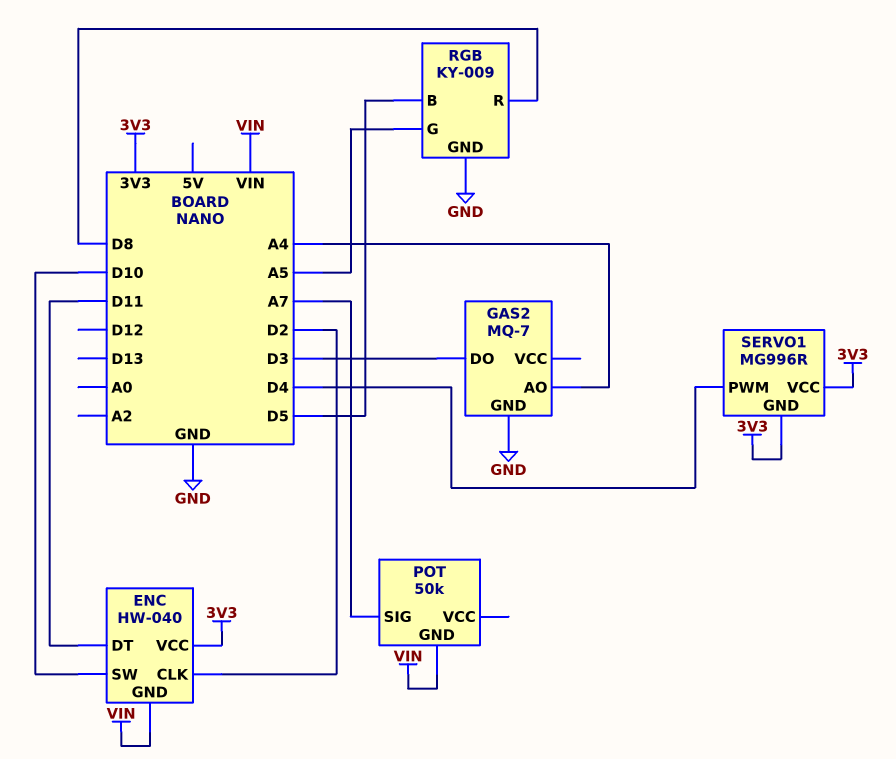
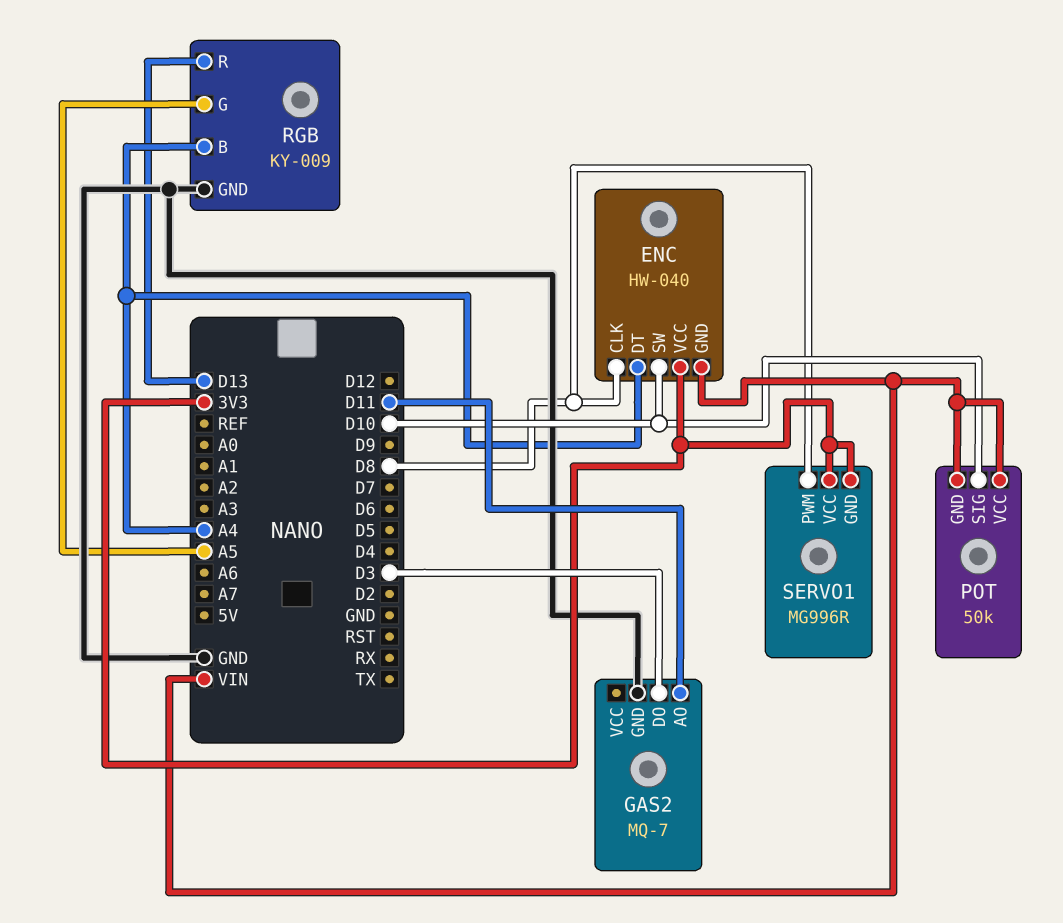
ENC pin CLK: D2 -> D8
ENC pin DT: D11 -> A4
GAS2 pin AO: A4 -> D11
POT pin SIG: A7 -> D10
POT pin VCC: none -> VIN
RGB pin B: D5 -> A4
RGB pin R: D8 -> D13
SERVO1 pin PWM: D4 -> D8

